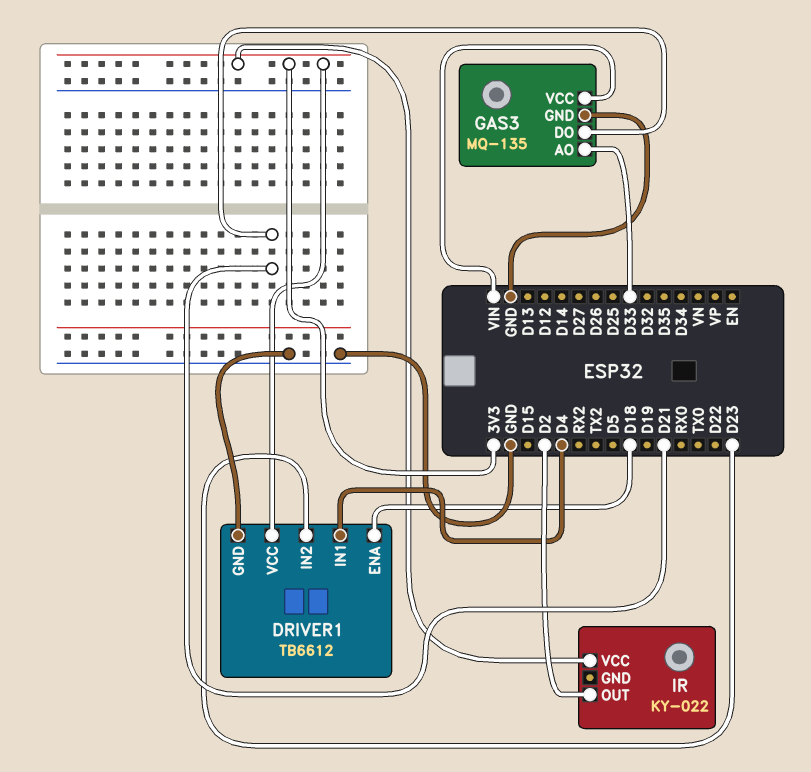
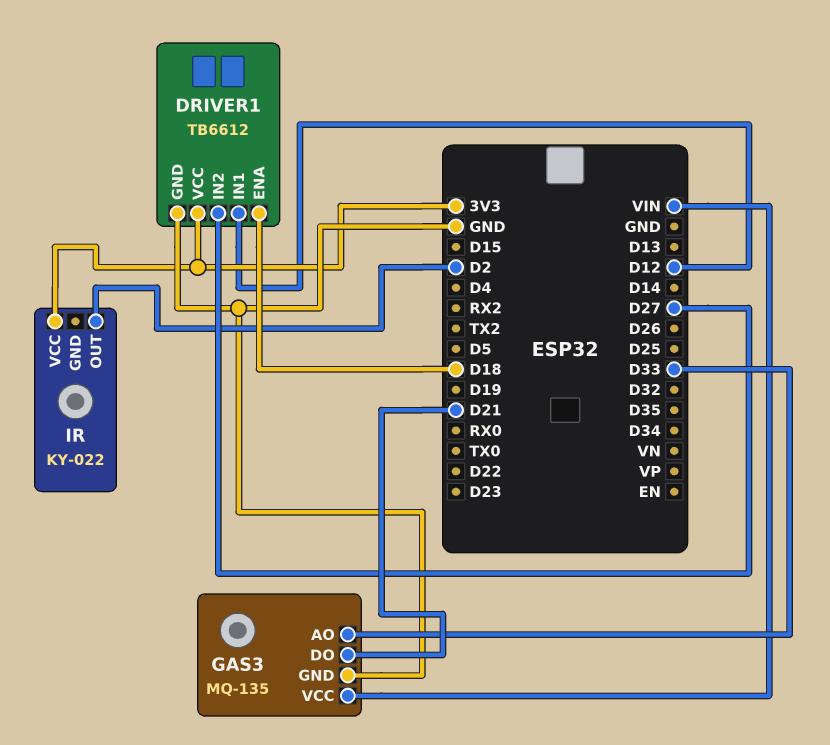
DRIVER1 pin IN1: D4 -> D12
DRIVER1 pin IN2: D23 -> D27

